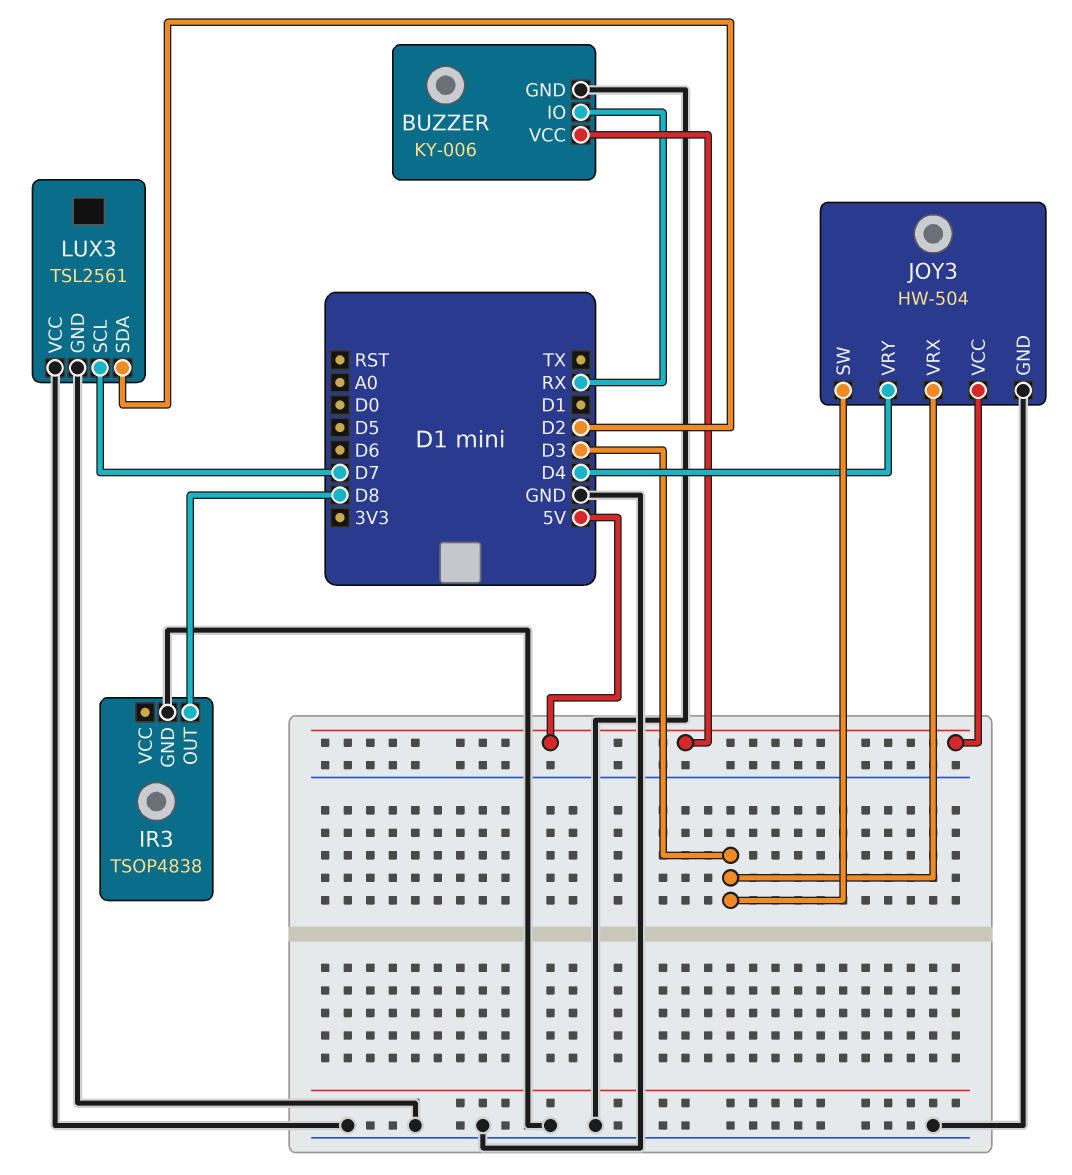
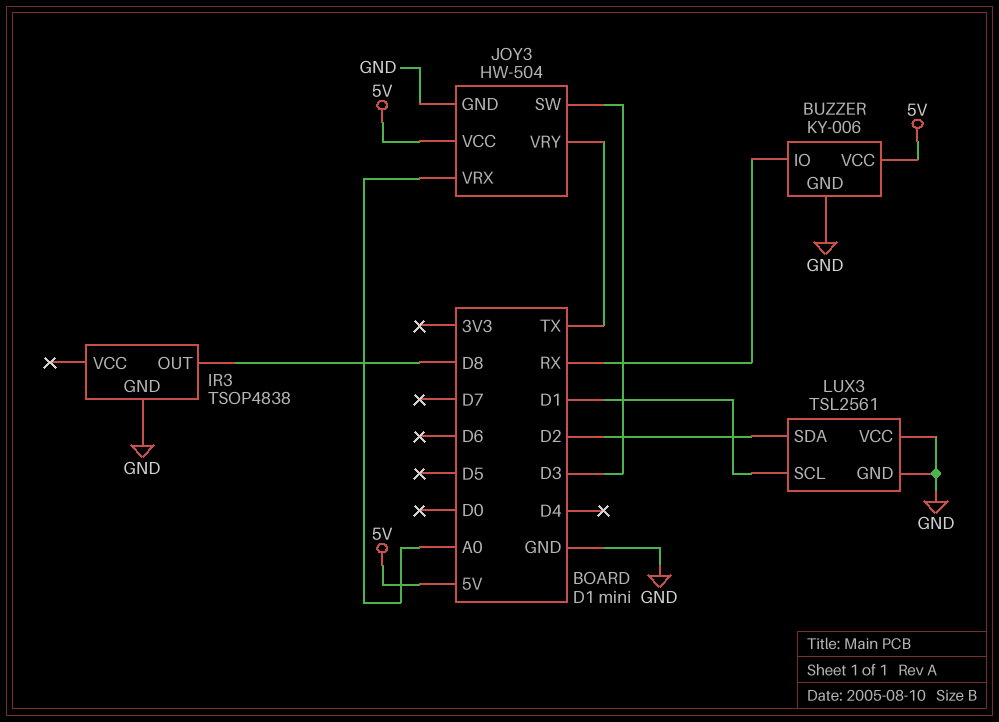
JOY3 pin VRX: D3 -> A0
JOY3 pin VRY: D4 -> TX
LUX3 pin SCL: D7 -> D1

